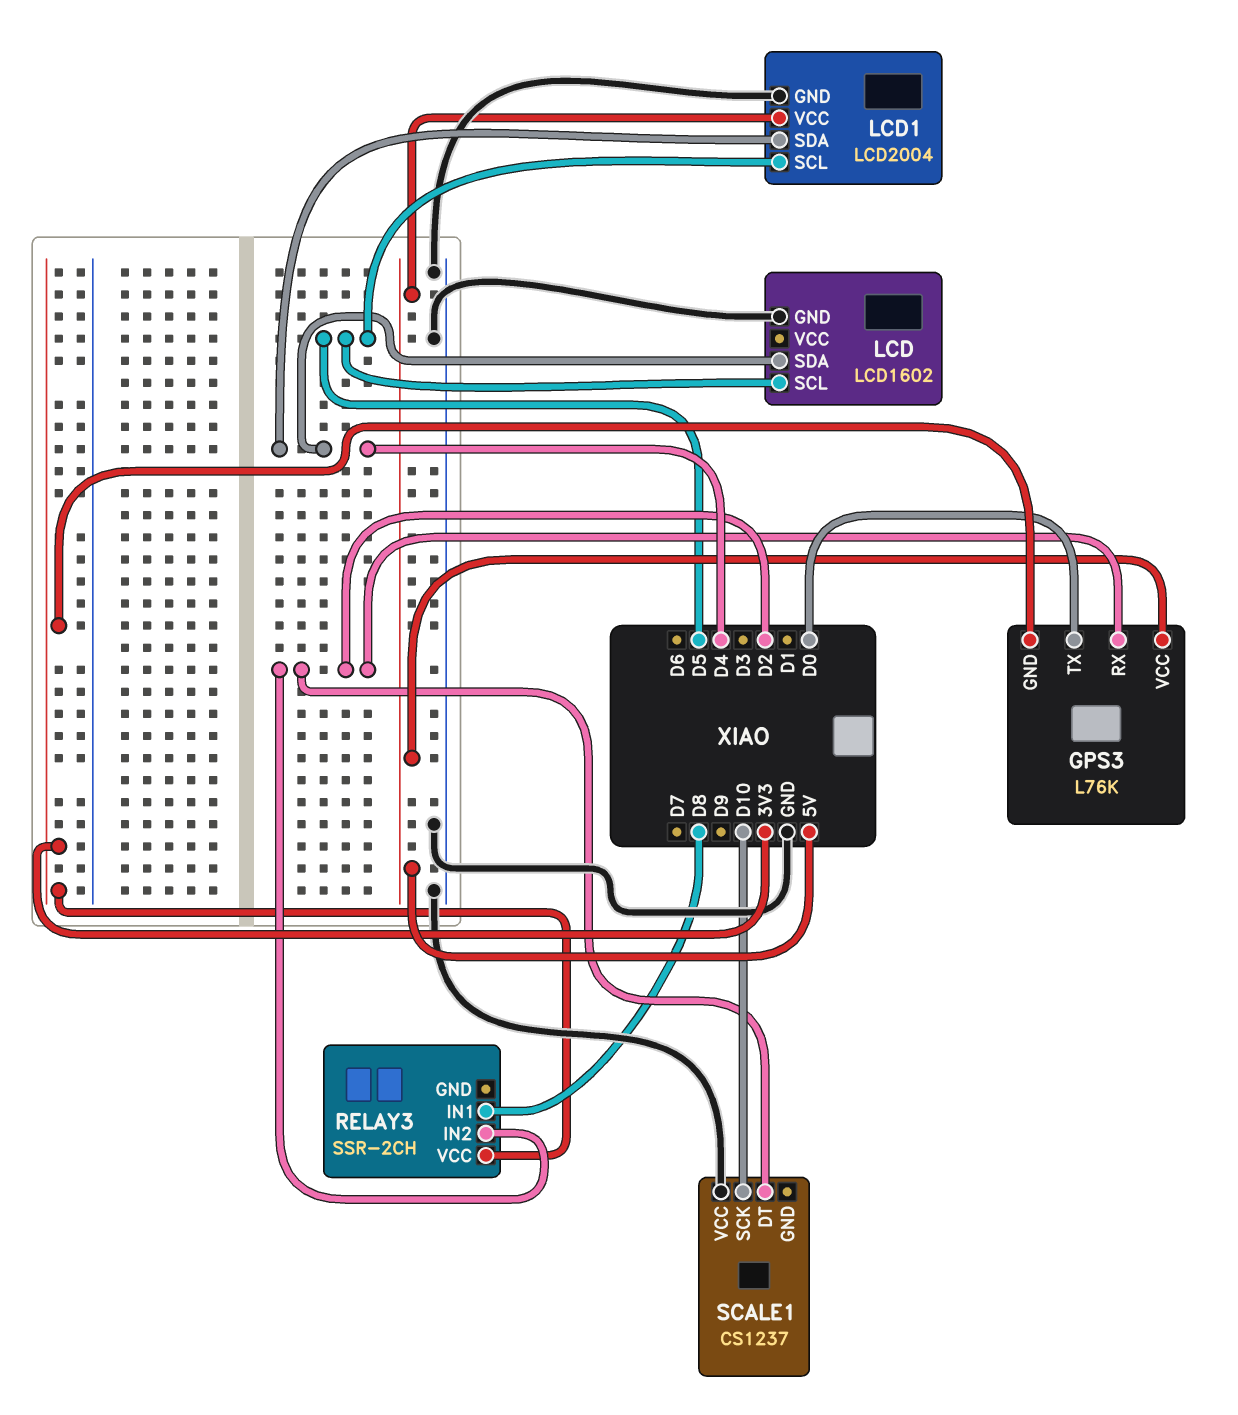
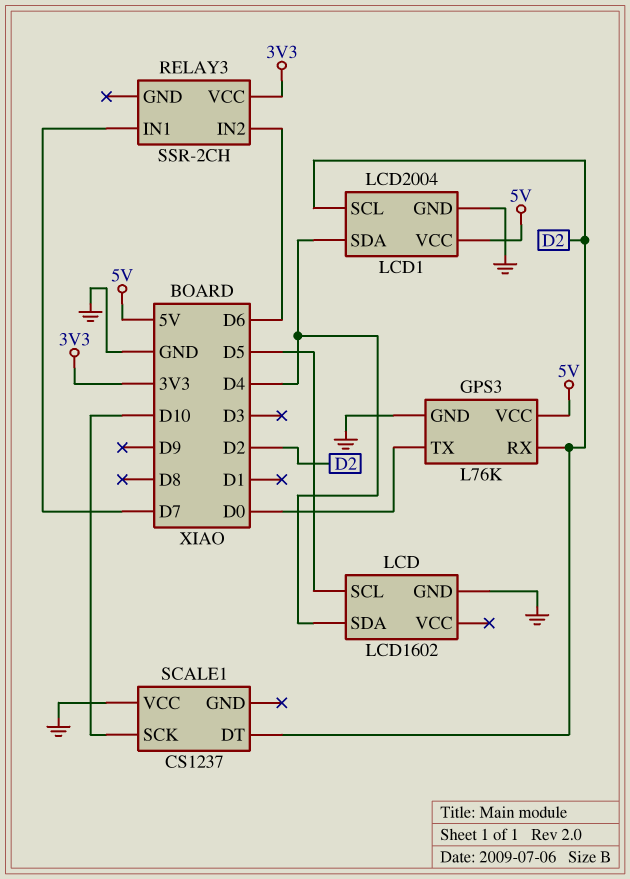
GPS3 pin GND: 3V3 -> GND
LCD1 pin SCL: D5 -> D2
RELAY3 pin IN1: D8 -> D7
RELAY3 pin IN2: D2 -> D6

